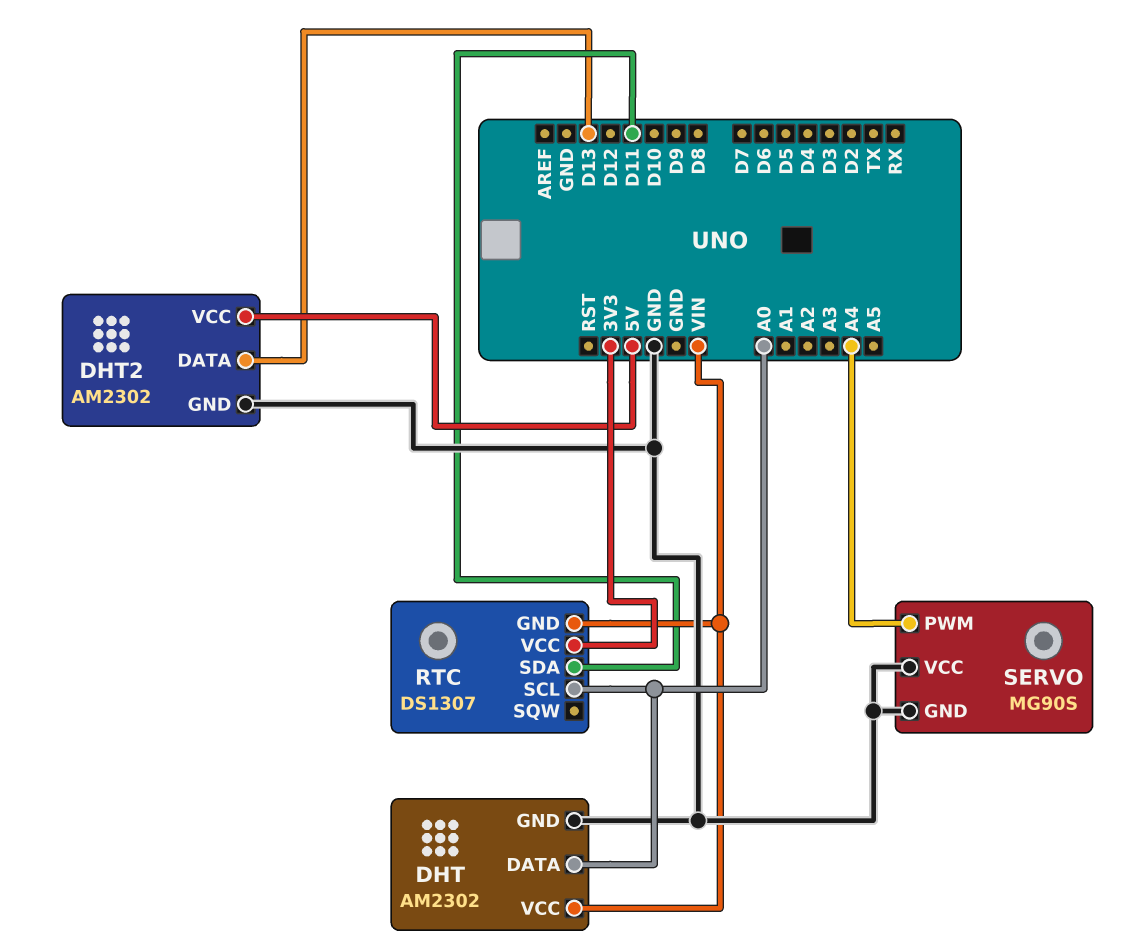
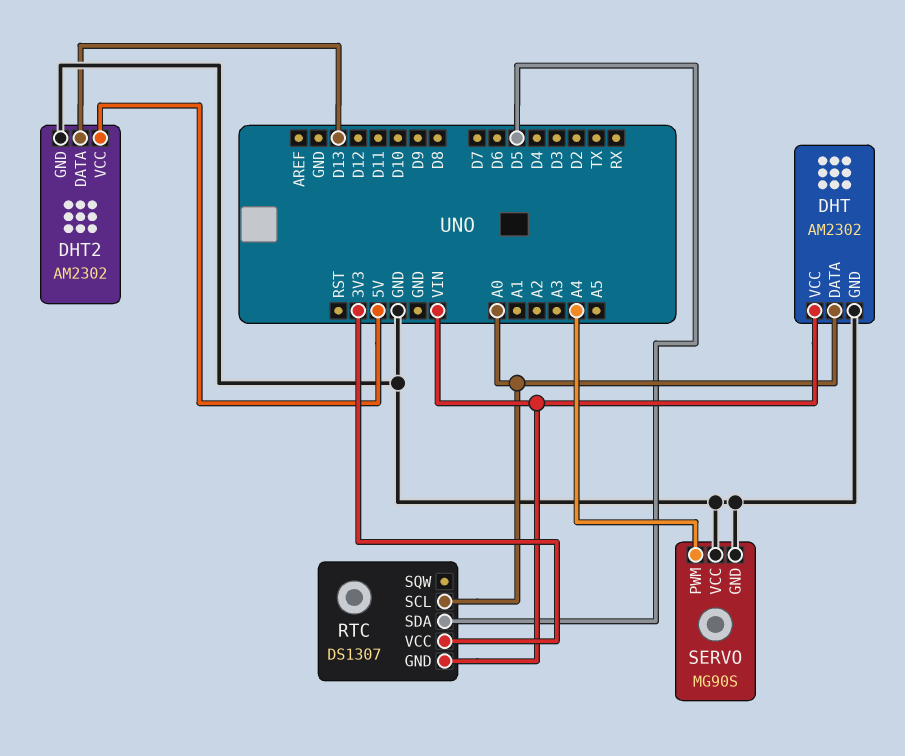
RTC pin SDA: D11 -> D5

